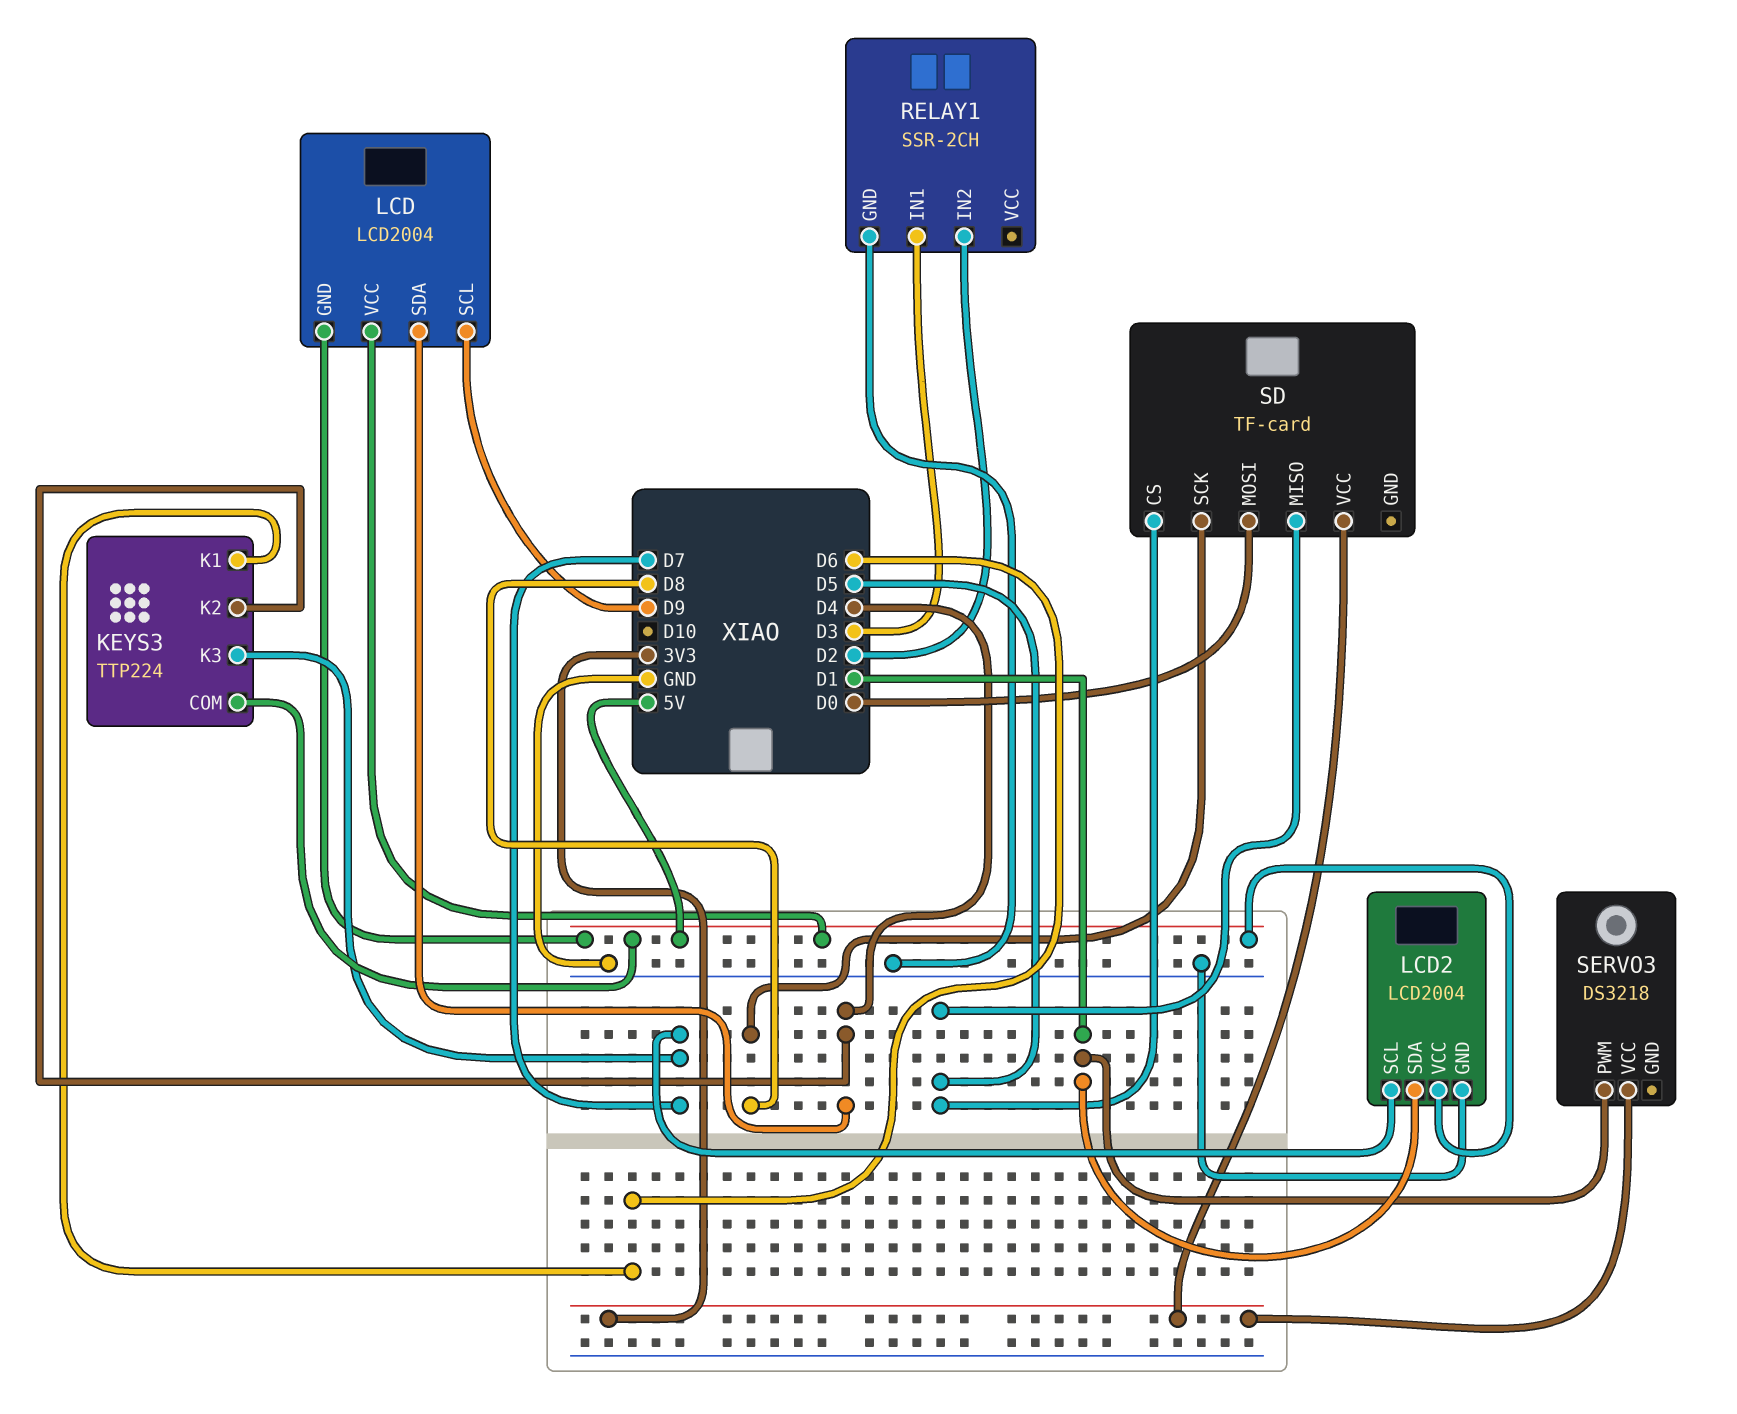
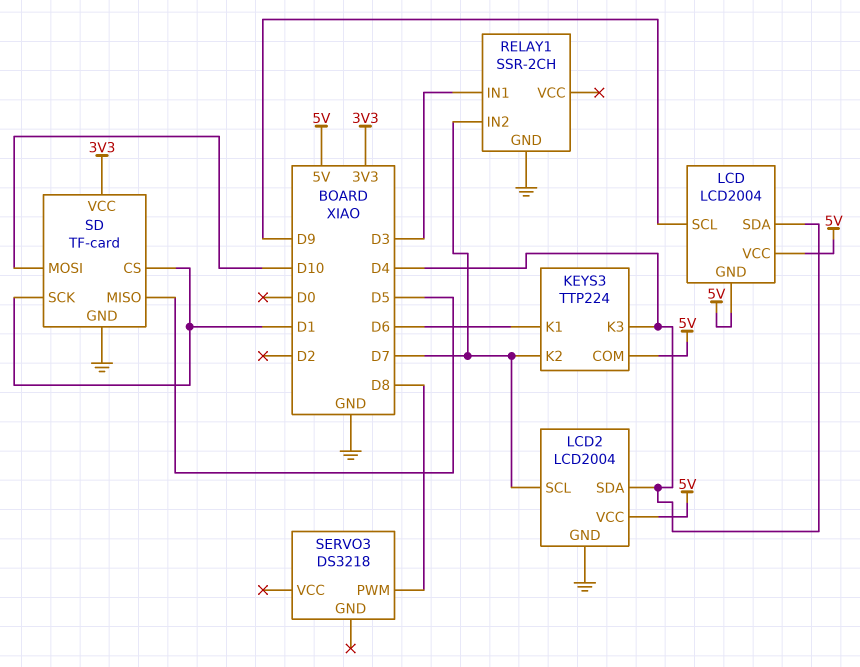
KEYS3 pin K2: D4 -> D7
KEYS3 pin K3: D7 -> D4
LCD2 pin SDA: D1 -> D4
RELAY1 pin IN2: D2 -> D7
SD pin CS: D5 -> D1
SD pin GND: none -> GND
SD pin MOSI: D0 -> D10
SD pin SCK: D8 -> D1
SERVO3 pin PWM: D1 -> D8
SERVO3 pin VCC: 3V3 -> none

